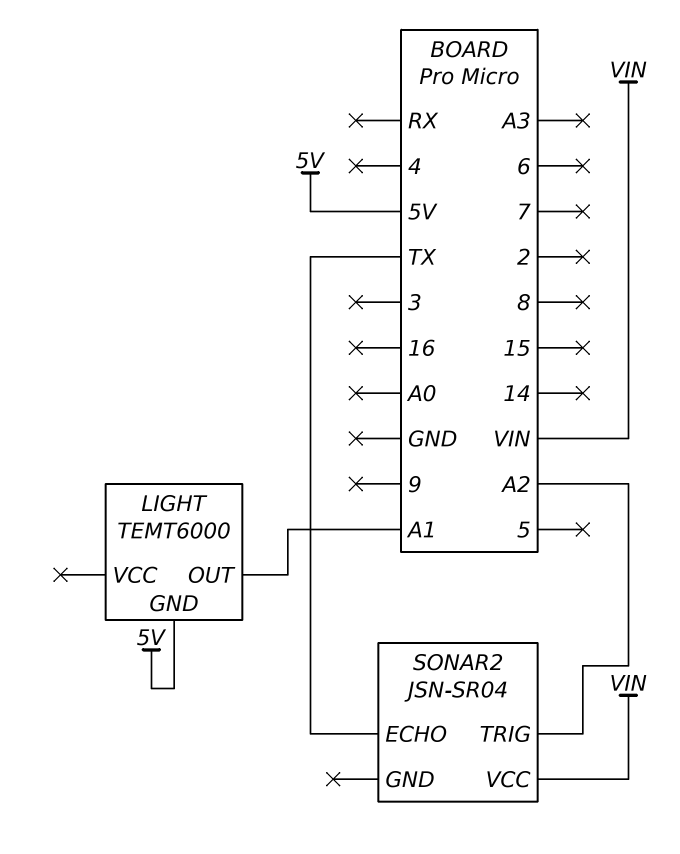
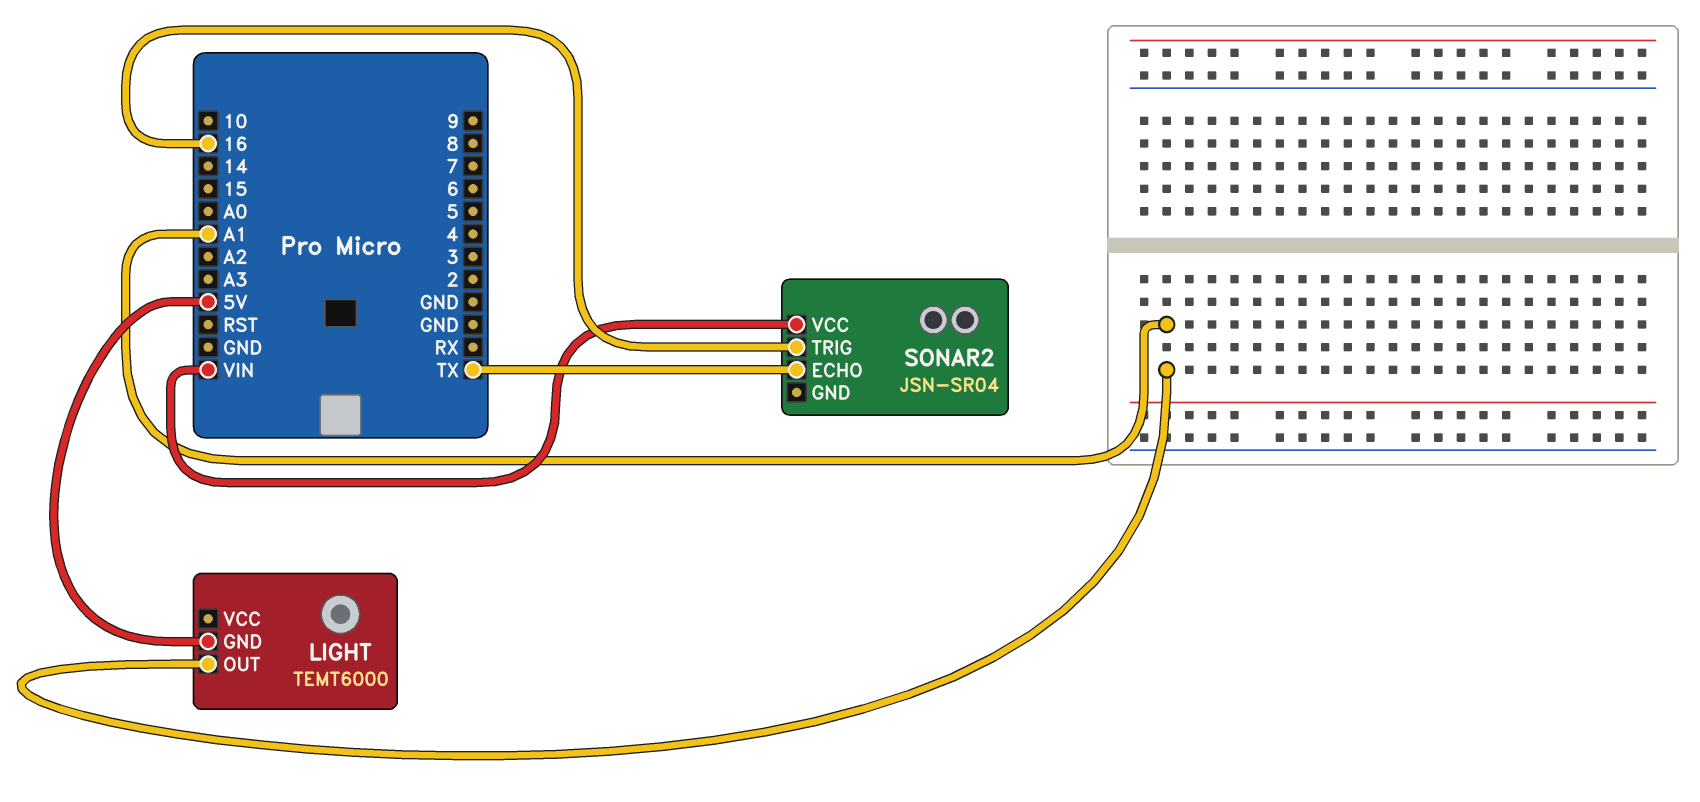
SONAR2 pin TRIG: A2 -> 16

